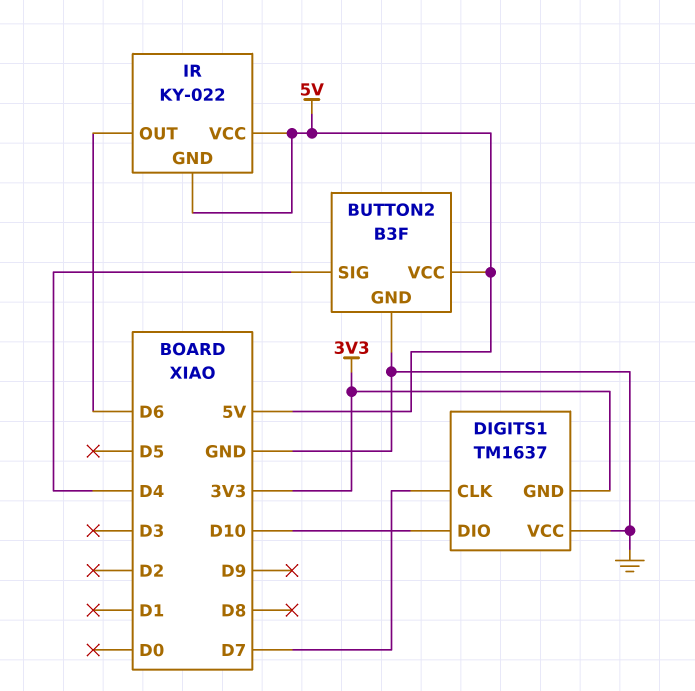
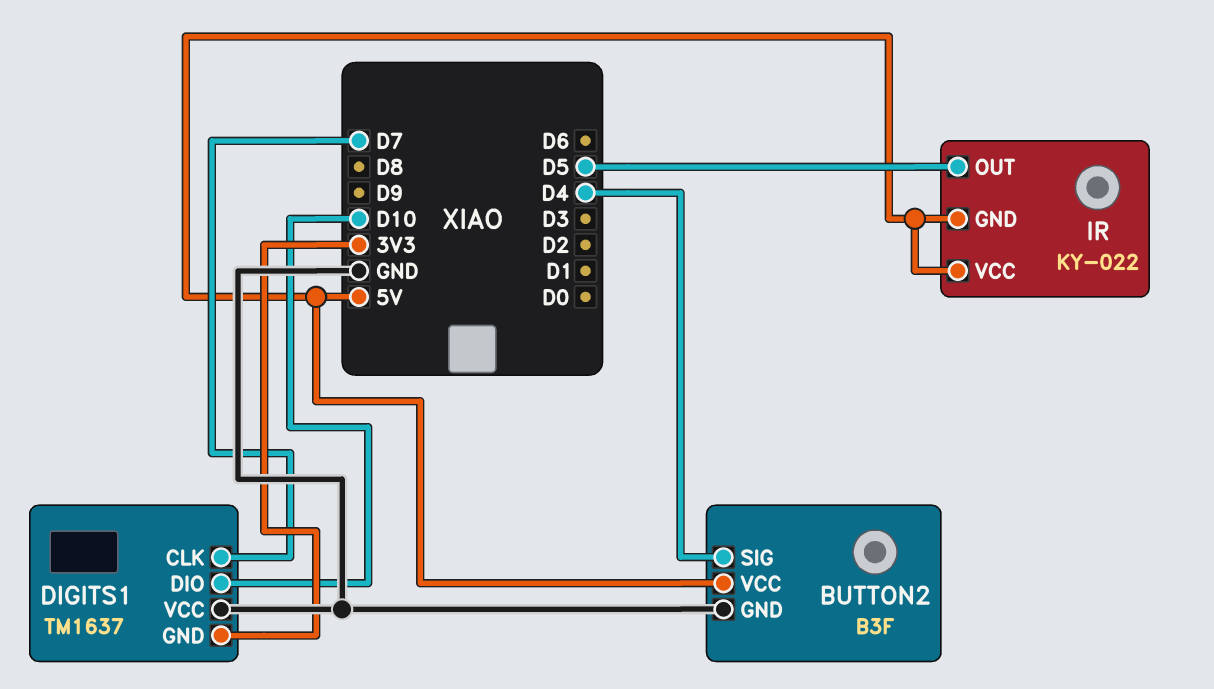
IR pin OUT: D6 -> D5

